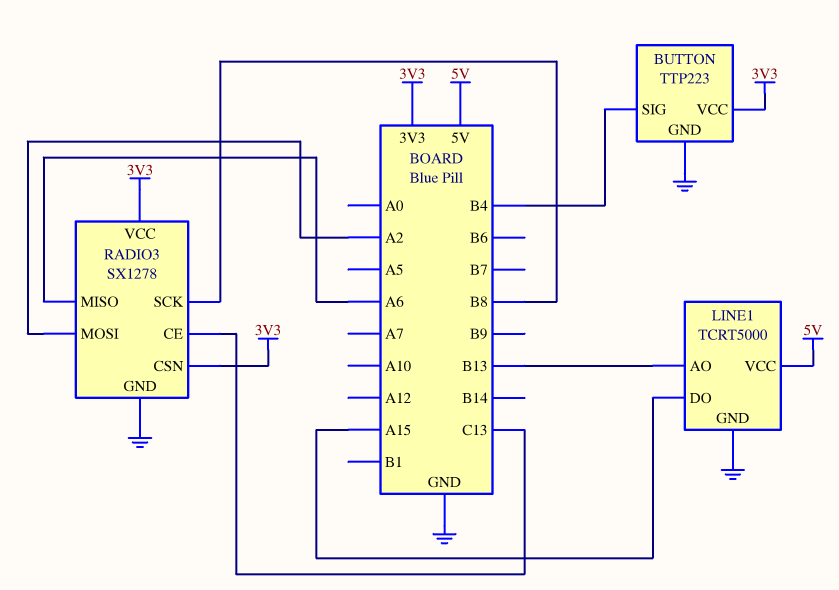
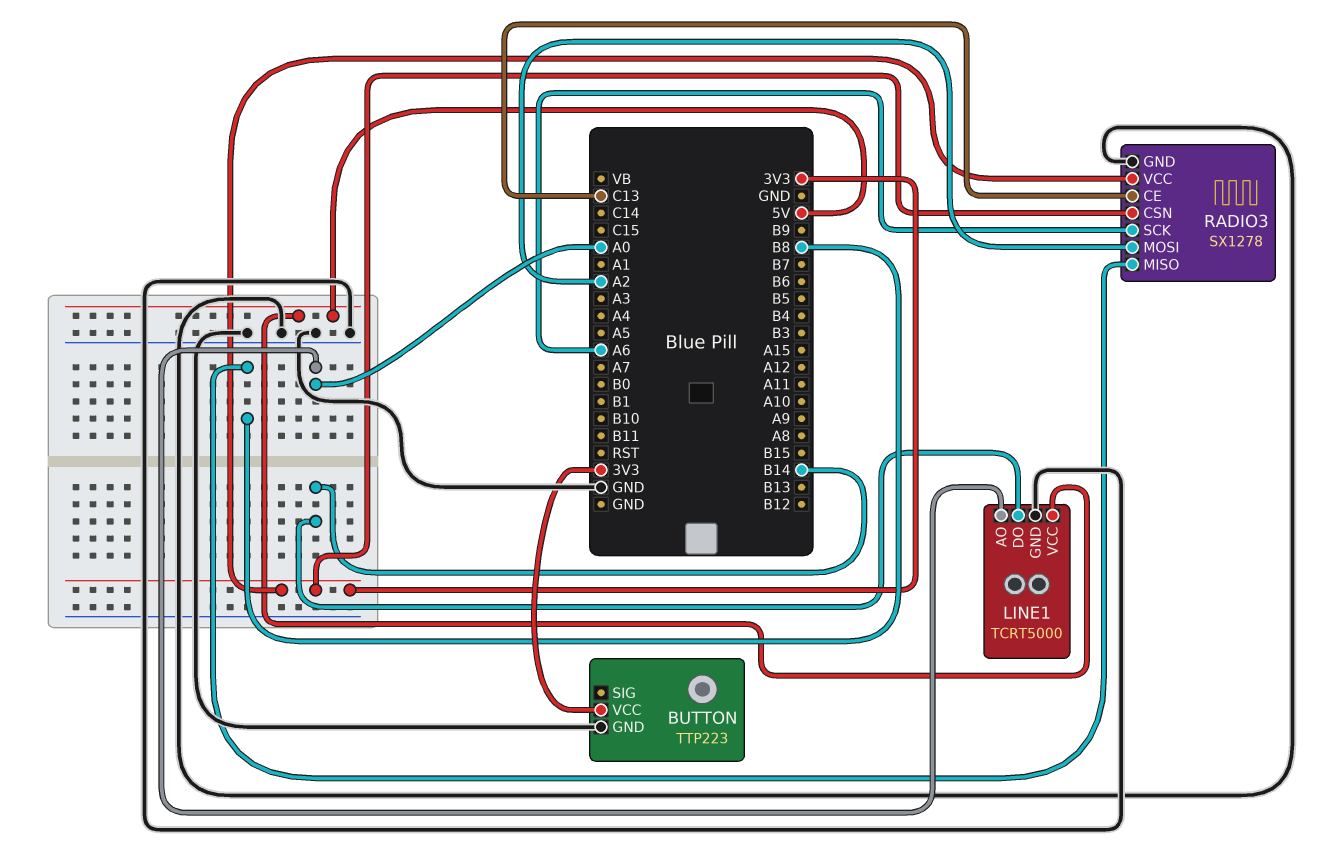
BUTTON pin SIG: B4 -> none
LINE1 pin AO: B13 -> A0
LINE1 pin DO: A15 -> B14
RADIO3 pin MISO: A6 -> B8
RADIO3 pin SCK: B8 -> A6

